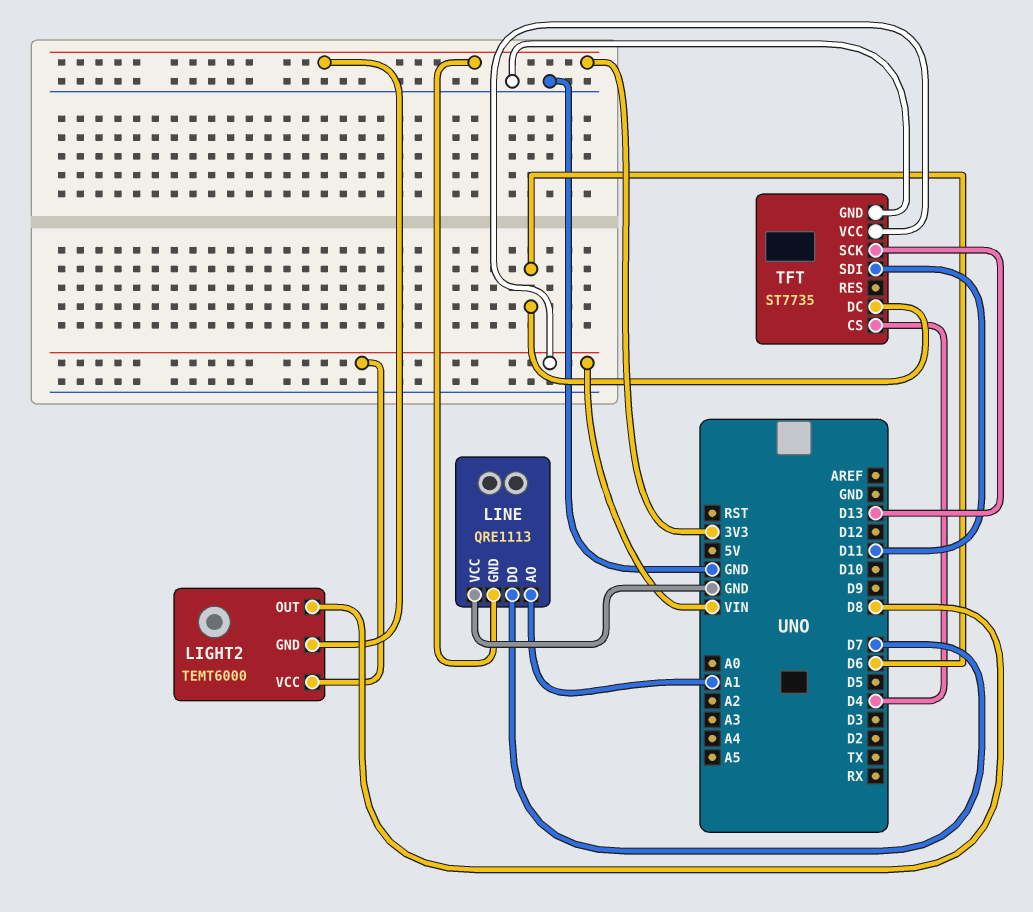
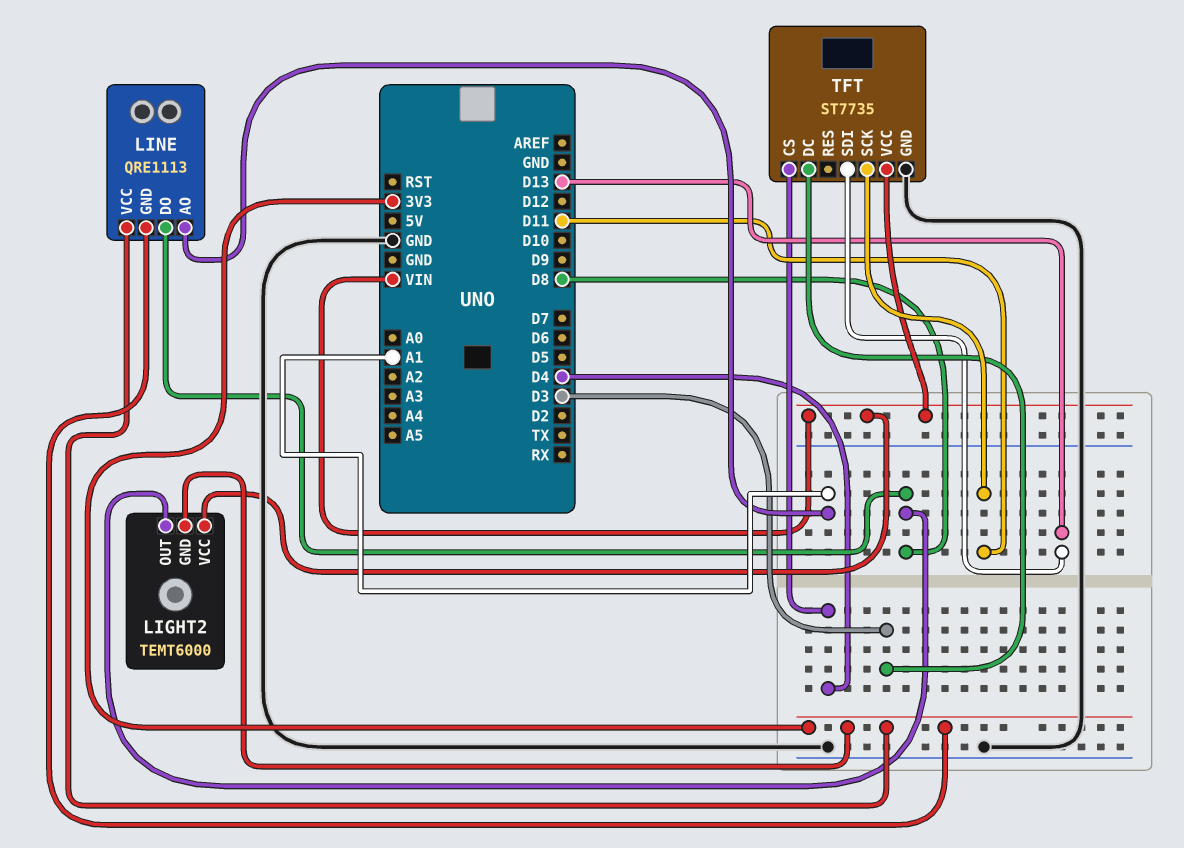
LINE pin DO: D7 -> D8
LINE pin VCC: GND -> 3V3
TFT pin DC: D6 -> D3
TFT pin SCK: D13 -> D11
TFT pin SDI: D11 -> D13

